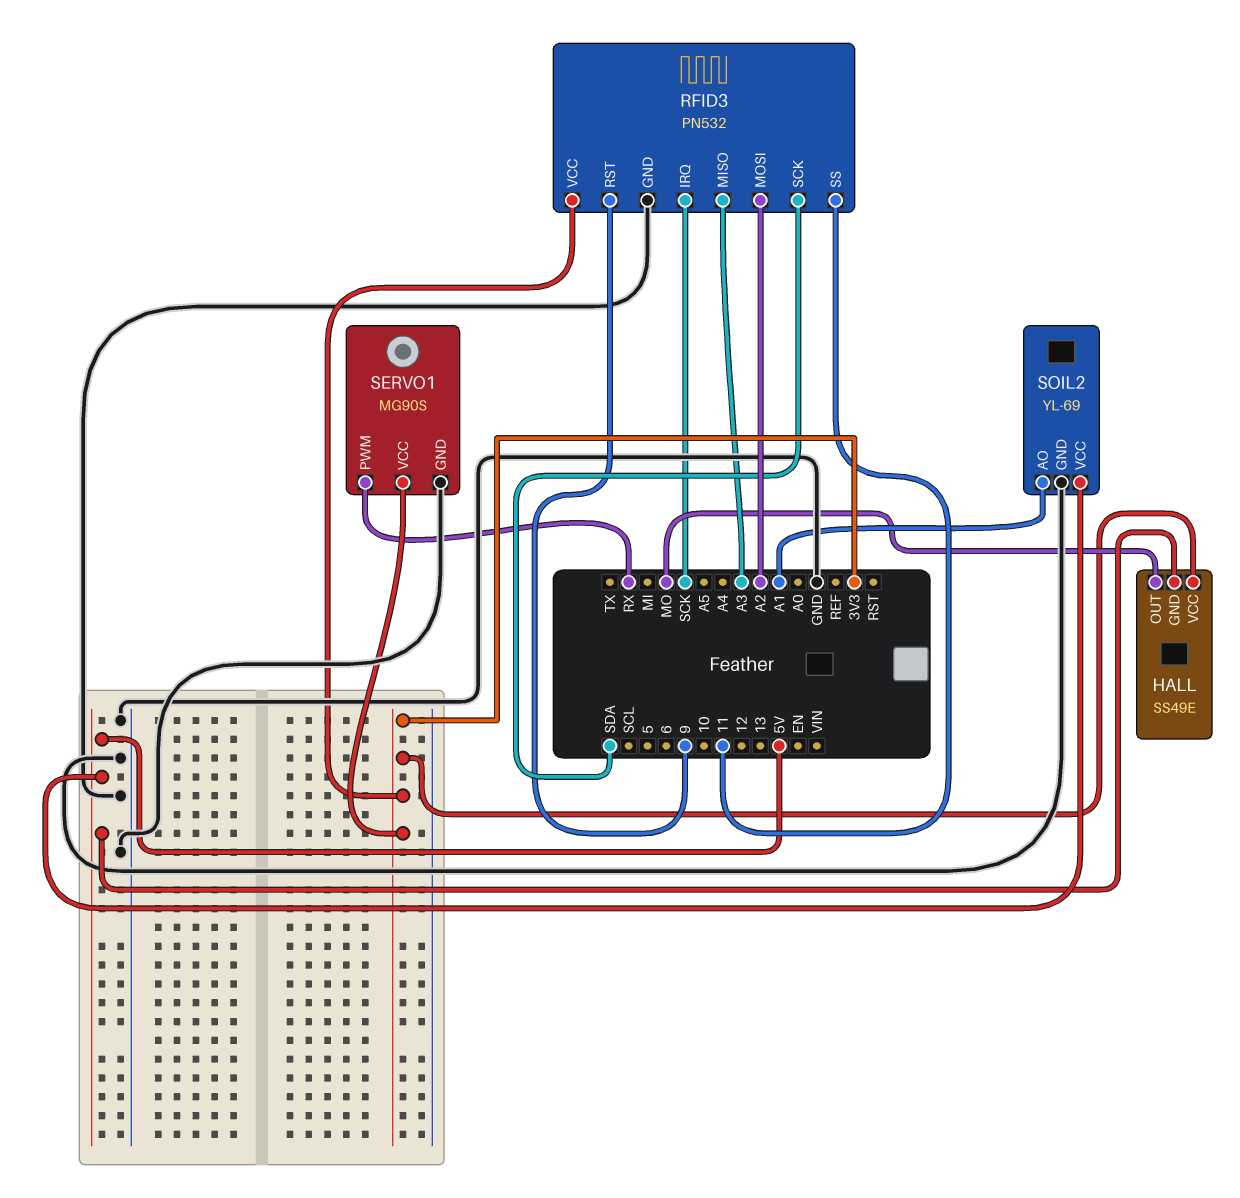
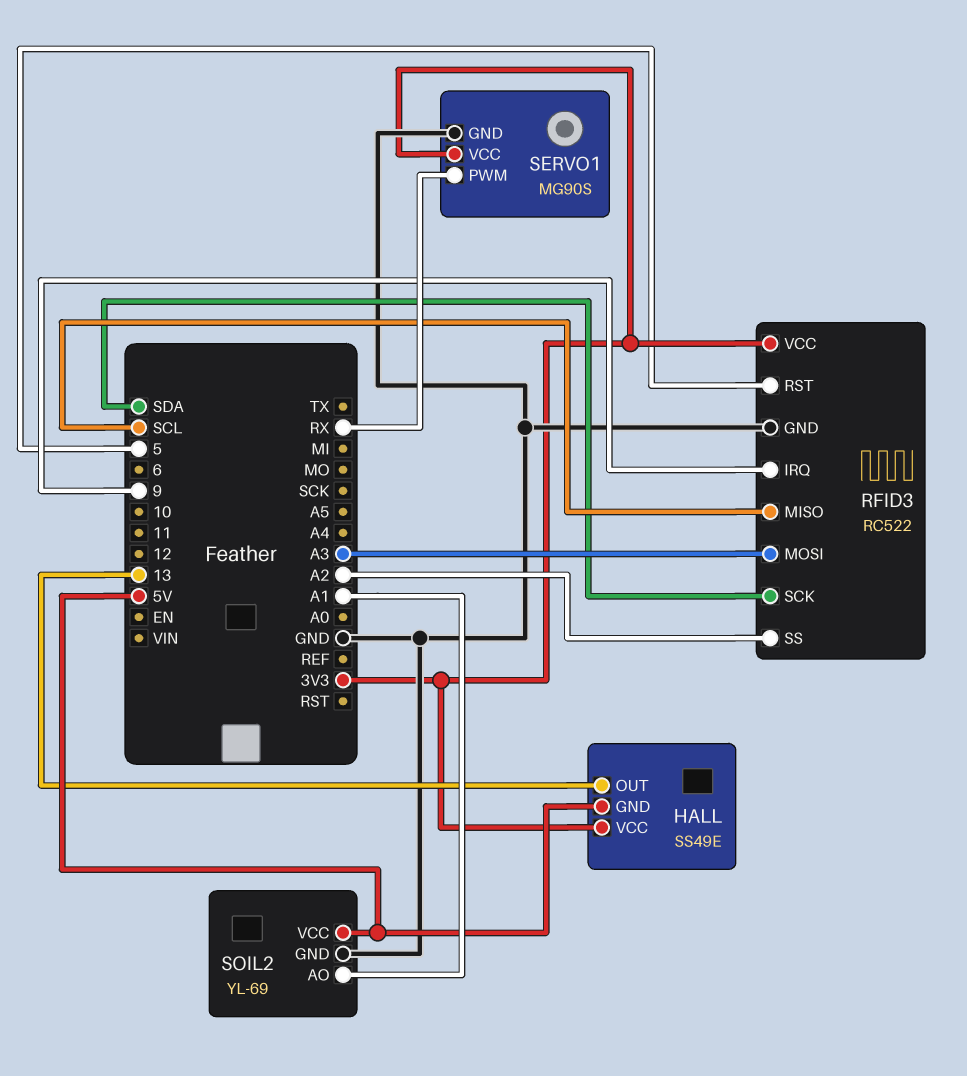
HALL pin OUT: MO -> 13
RFID3: PN532 -> RC522
RFID3 pin IRQ: SCK -> 9
RFID3 pin MISO: A3 -> SCL
RFID3 pin MOSI: A2 -> A3
RFID3 pin RST: 9 -> 5
RFID3 pin SS: 11 -> A2

